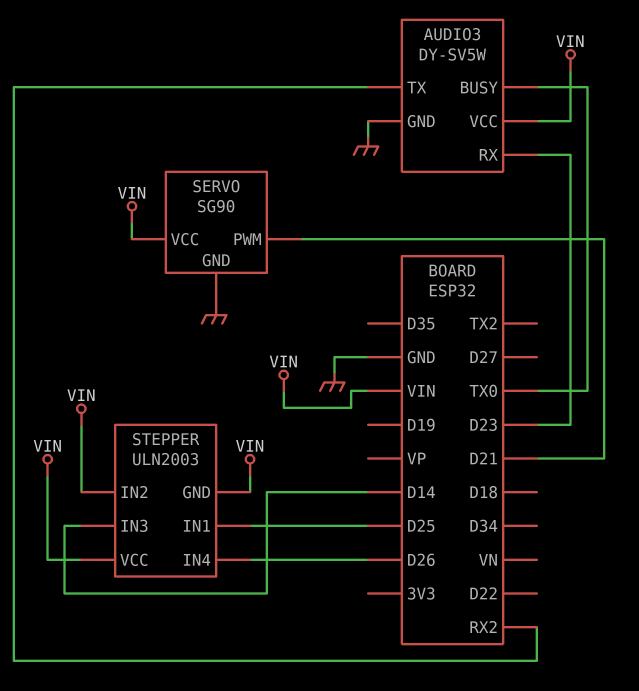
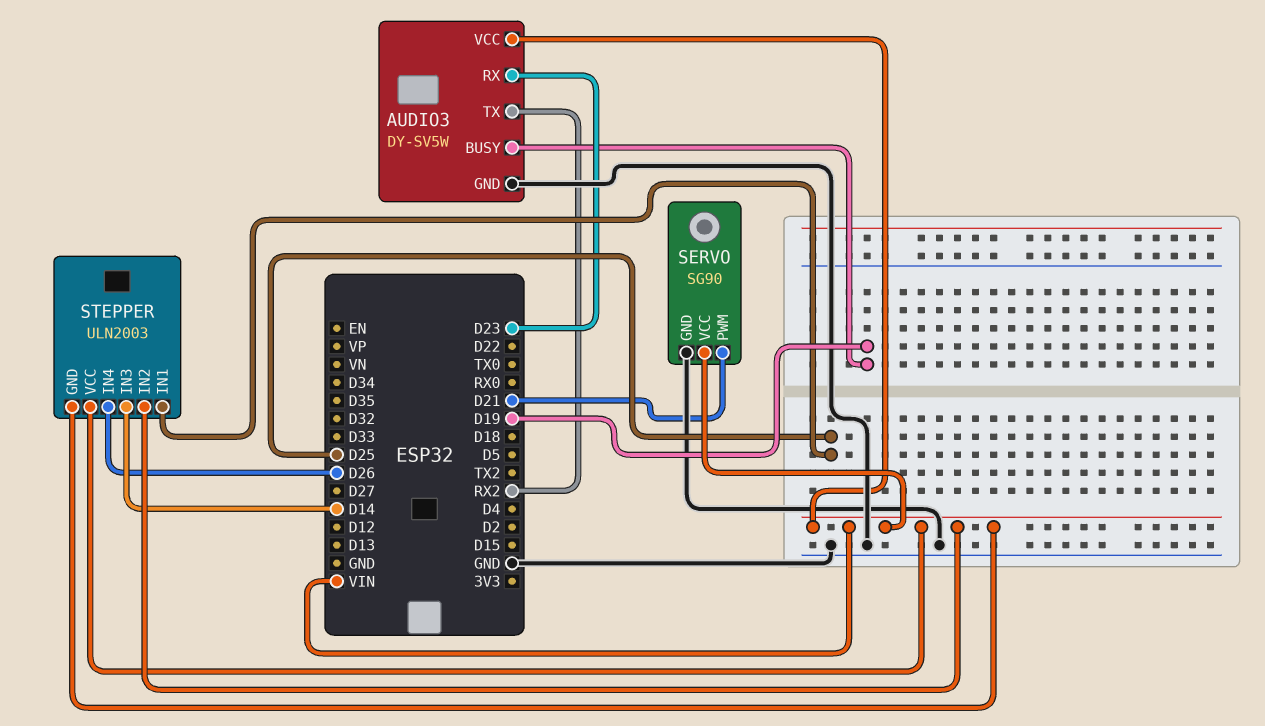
AUDIO3 pin BUSY: TX0 -> D19

